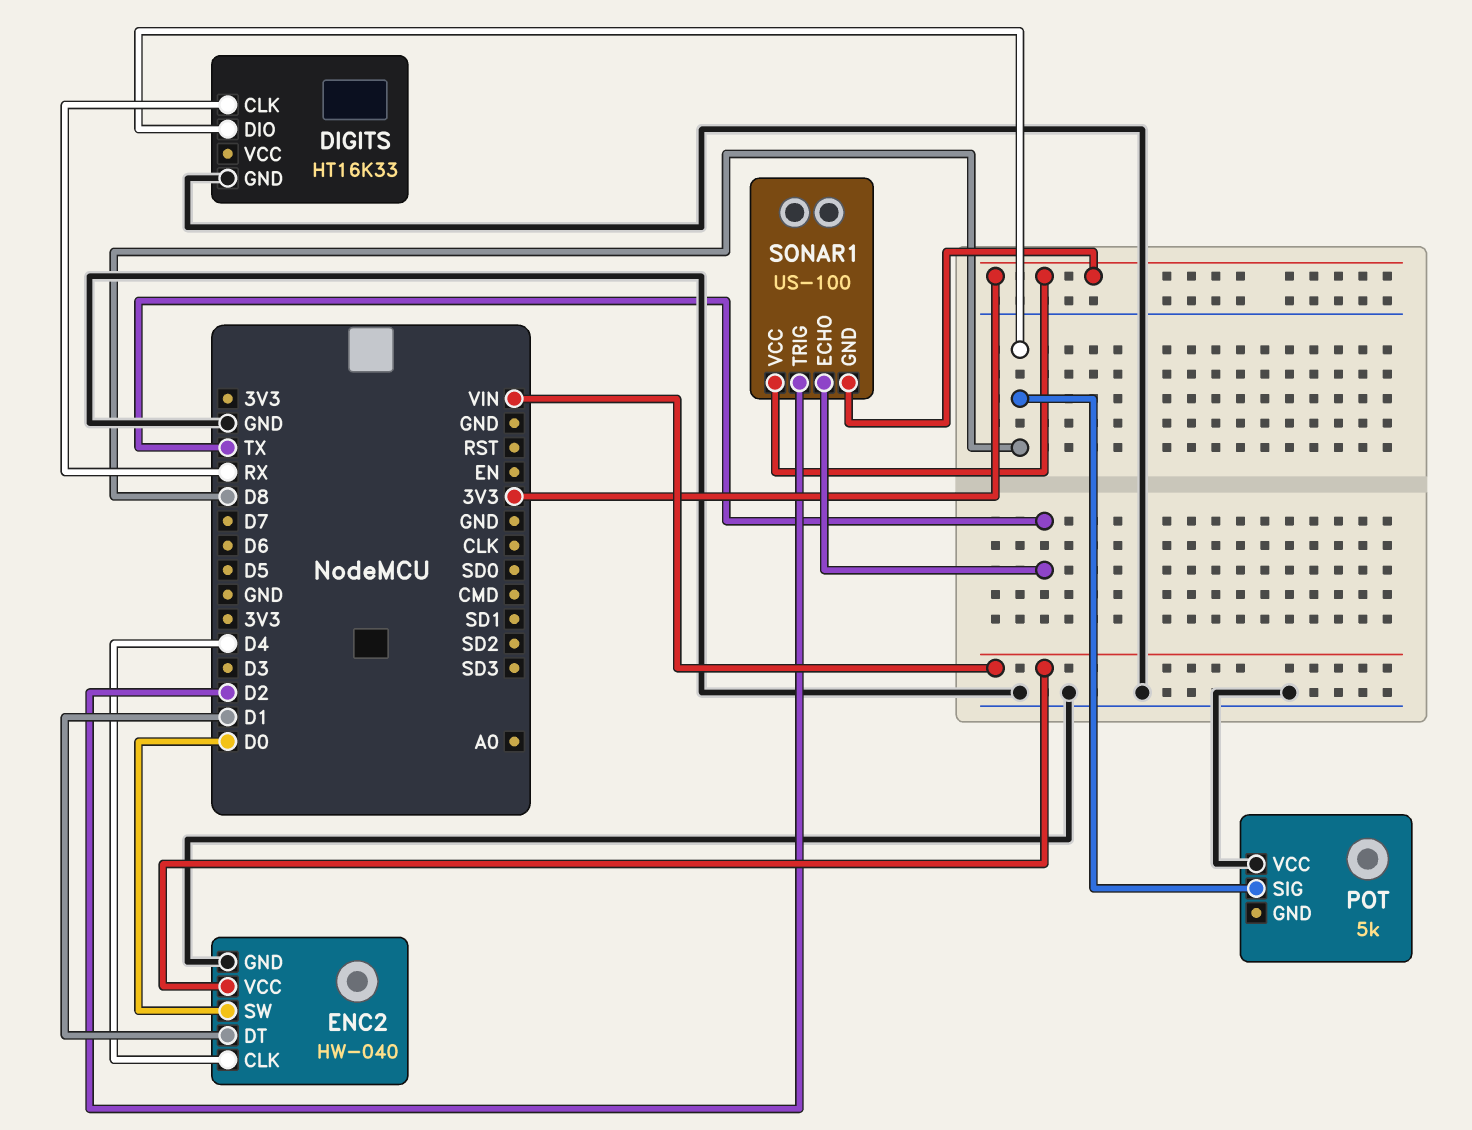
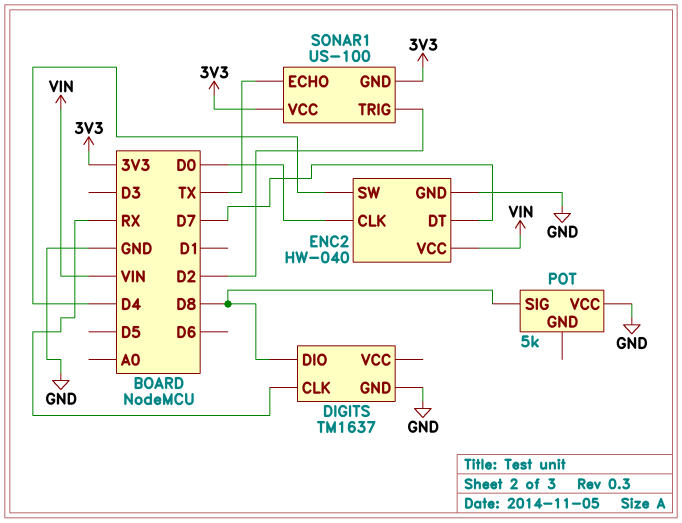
DIGITS: HT16K33 -> TM1637
ENC2 pin CLK: D4 -> D0
ENC2 pin DT: D1 -> D7
ENC2 pin SW: D0 -> D4

